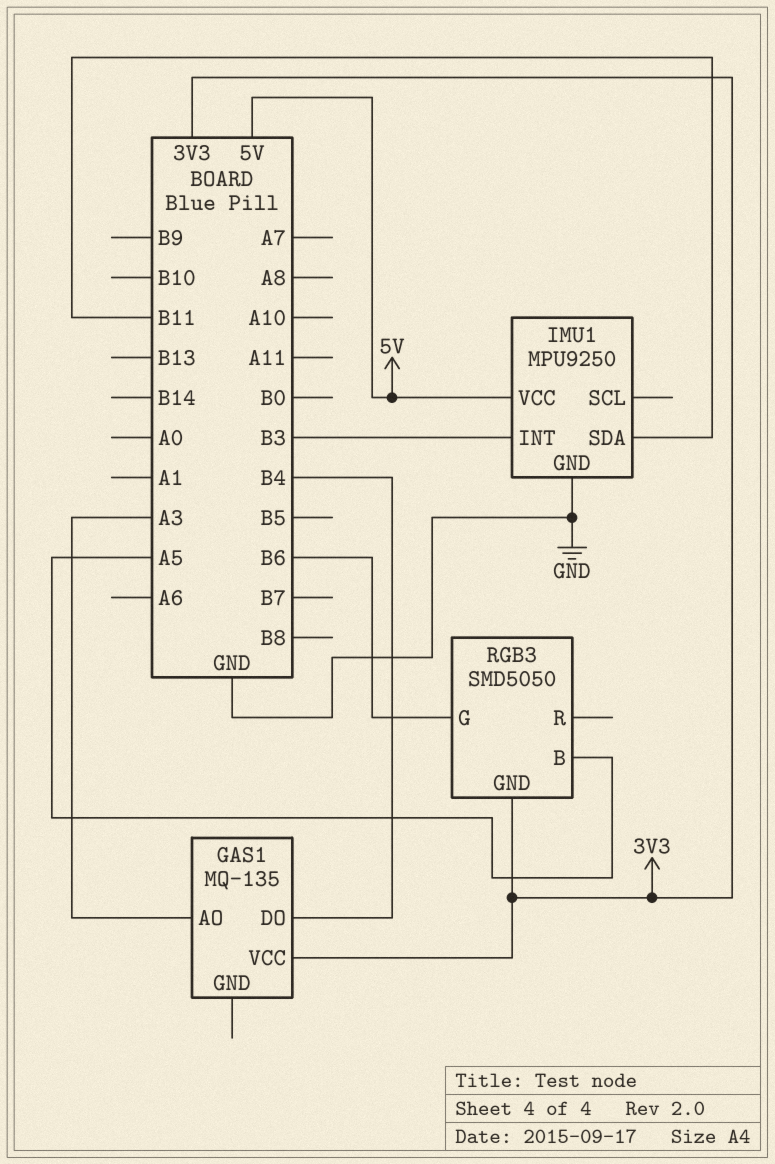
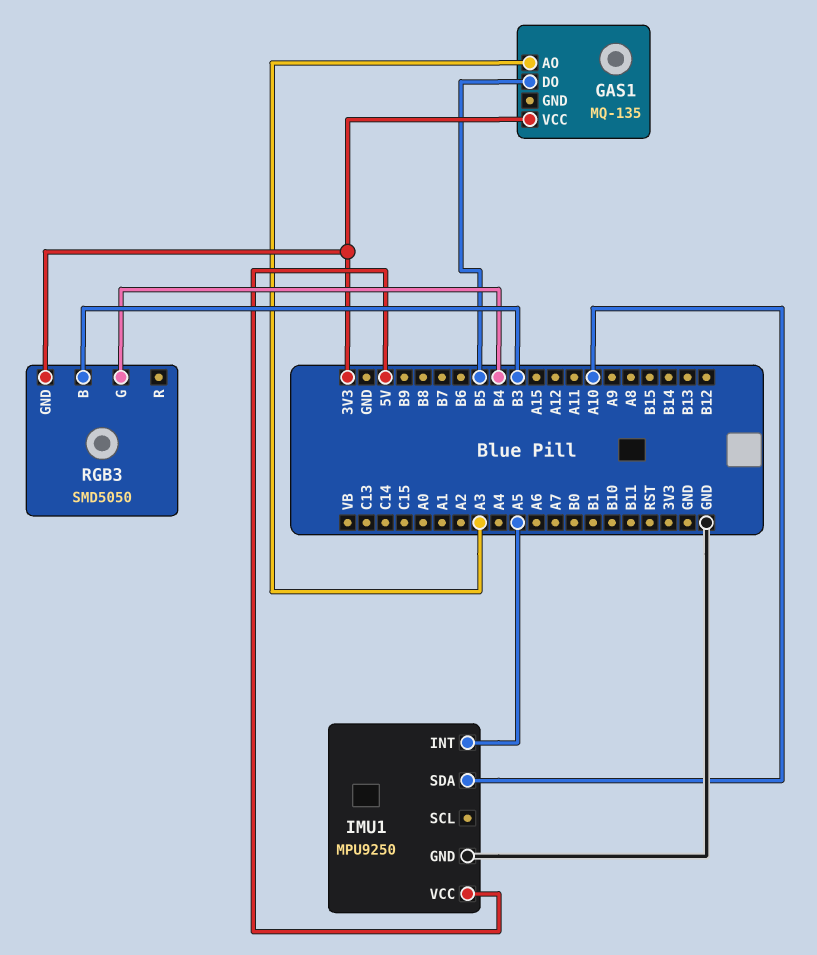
GAS1 pin DO: B4 -> B5
IMU1 pin INT: B3 -> A5
IMU1 pin SDA: B11 -> A10
RGB3 pin B: A5 -> B3
RGB3 pin G: B6 -> B4

